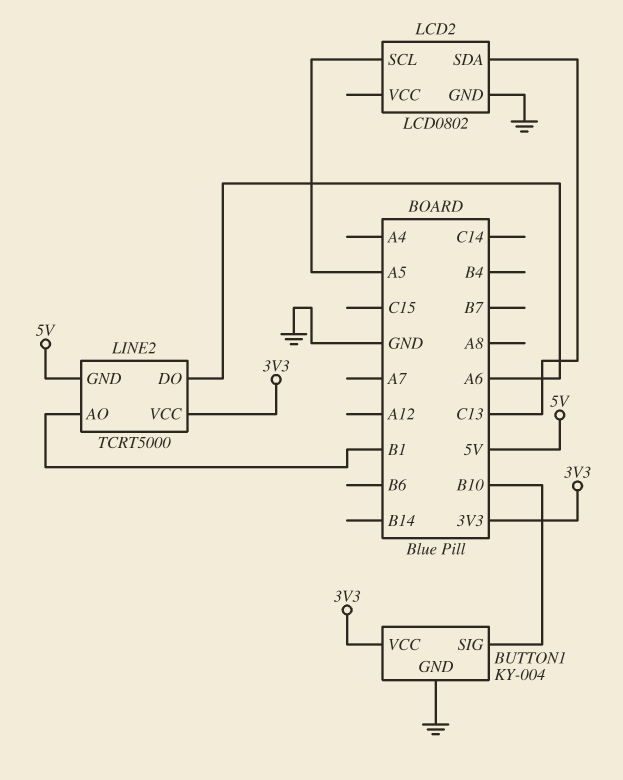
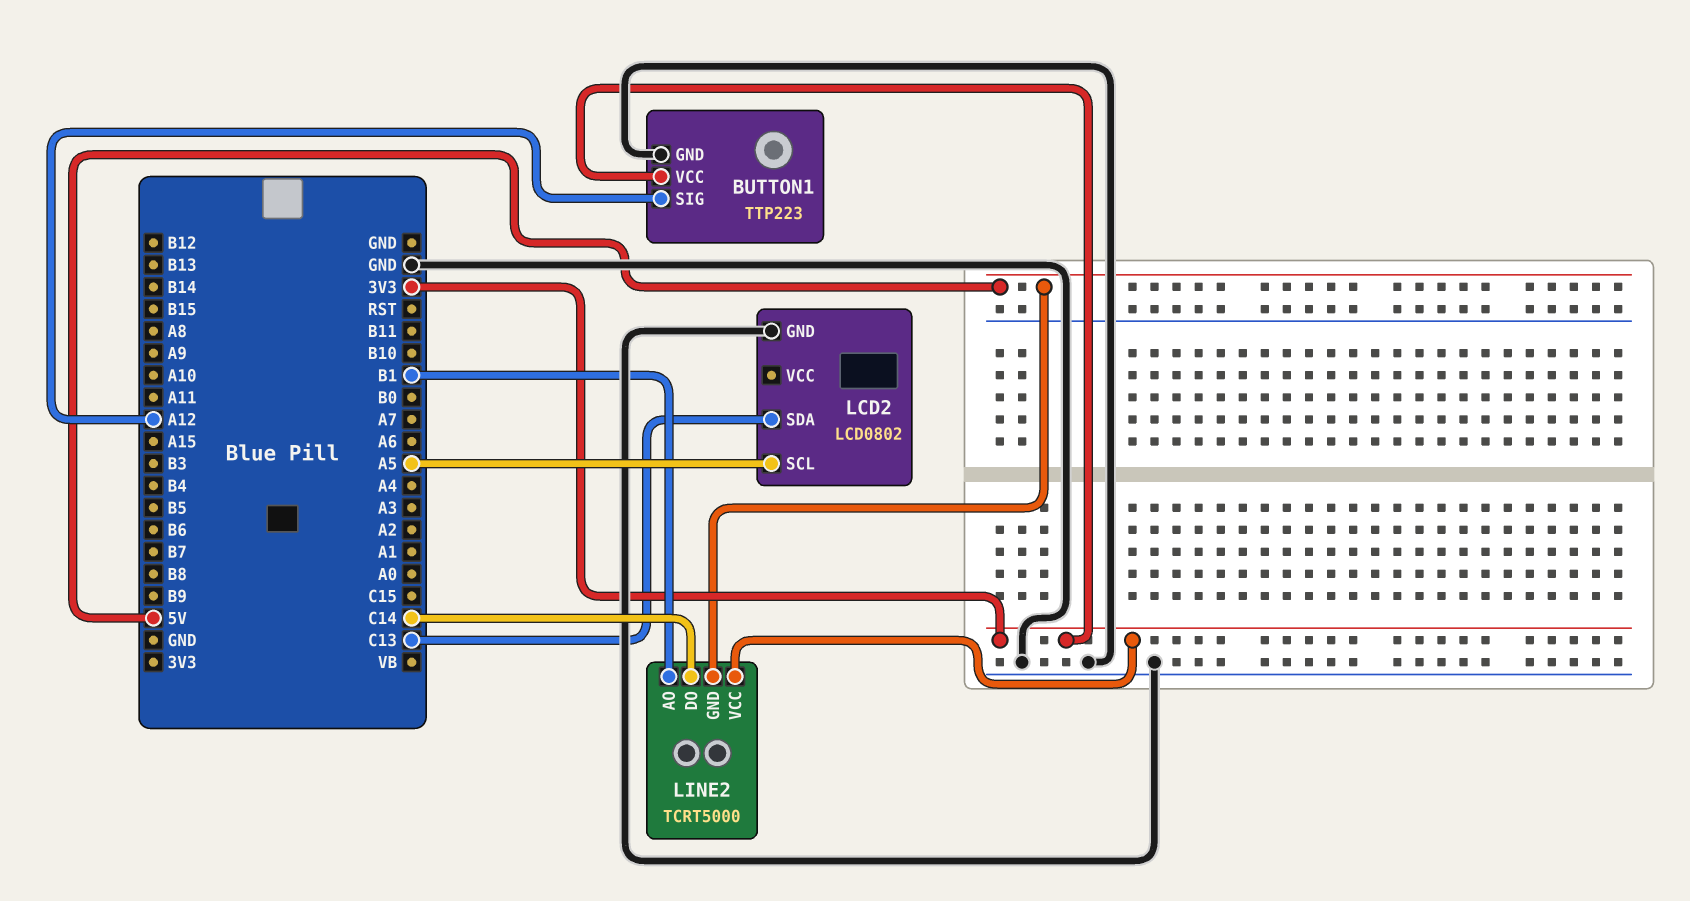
BUTTON1: KY-004 -> TTP223
BUTTON1 pin SIG: B10 -> A12
LINE2 pin DO: A6 -> C14

